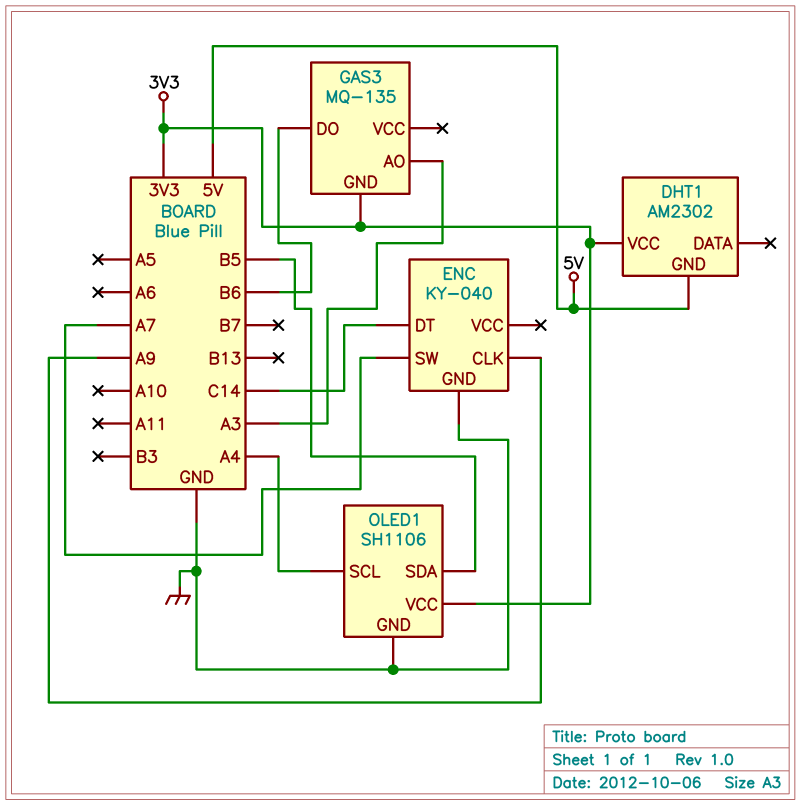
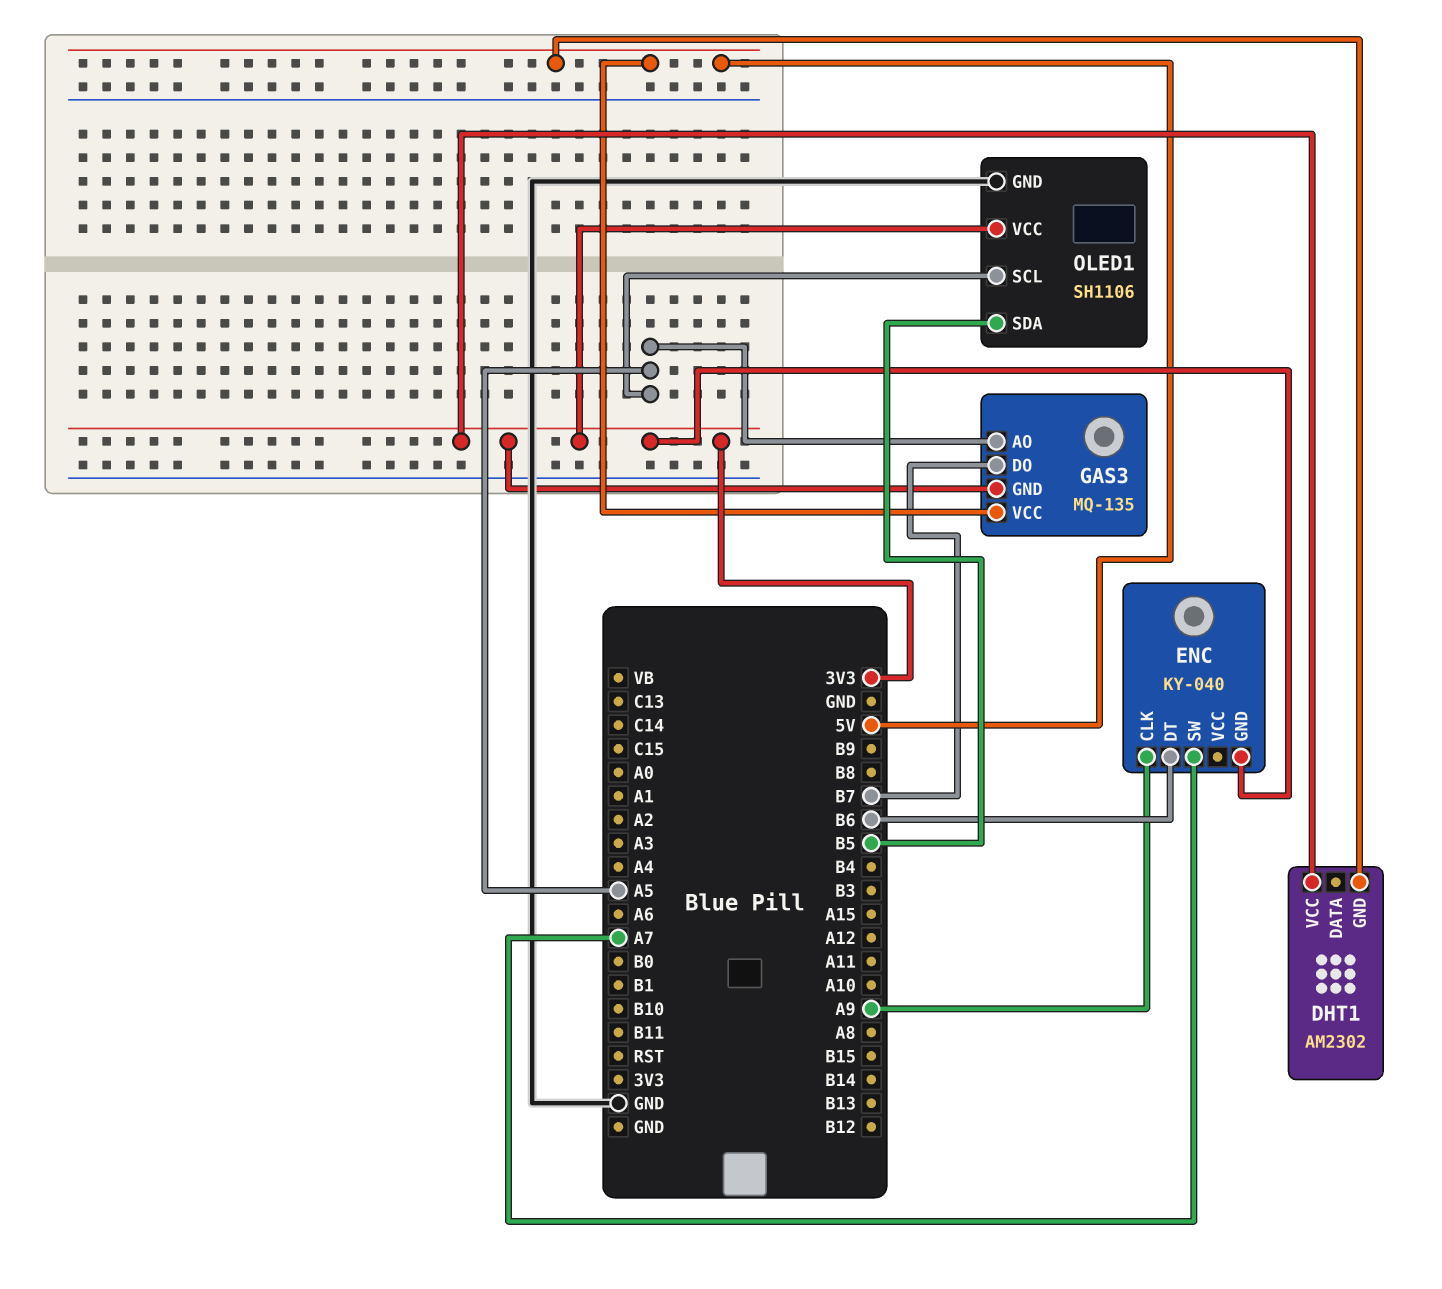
ENC pin DT: C14 -> B6
ENC pin GND: GND -> 3V3
GAS3 pin AO: A3 -> A5
GAS3 pin DO: B6 -> B7
GAS3 pin VCC: none -> 5V
OLED1 pin SCL: A4 -> A5

